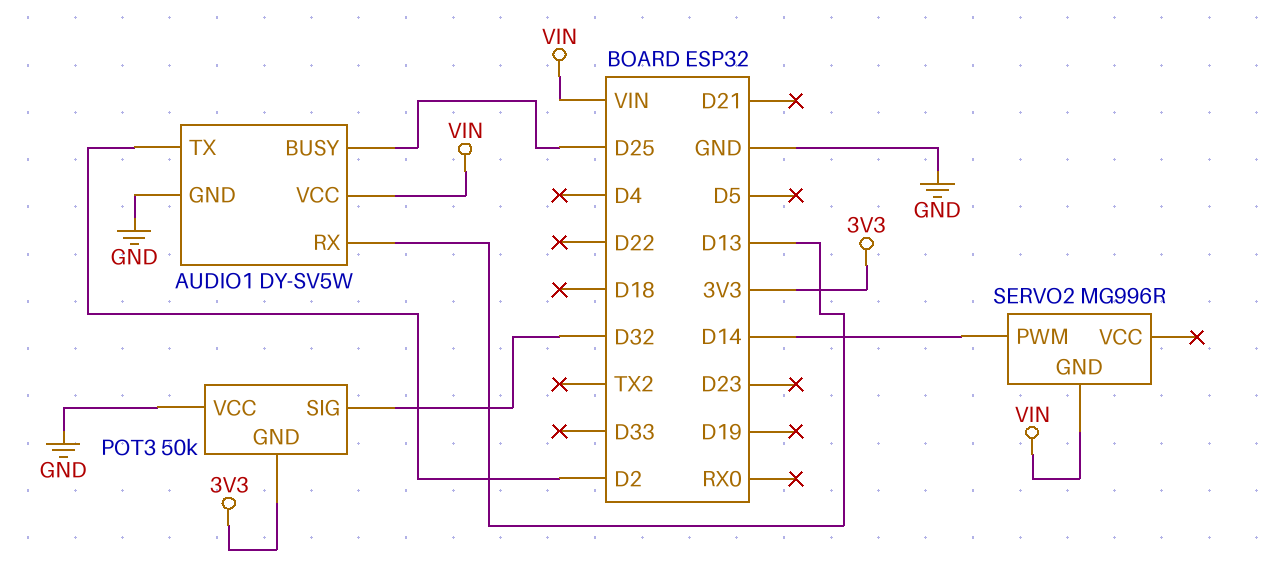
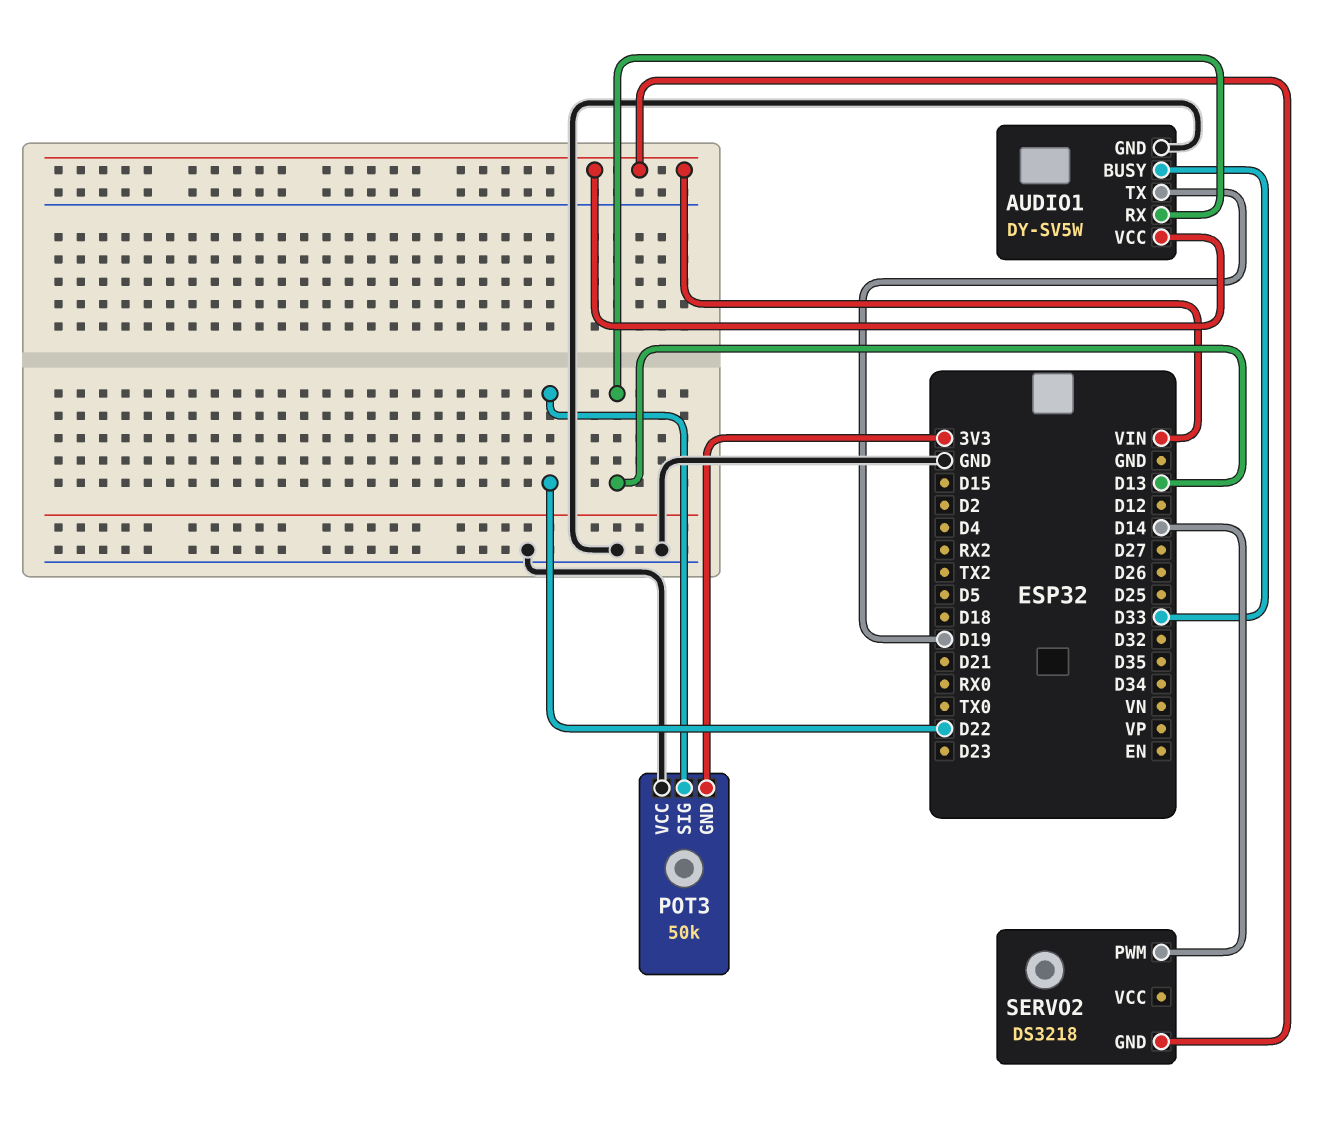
AUDIO1 pin BUSY: D25 -> D33
AUDIO1 pin TX: D2 -> D19
POT3 pin SIG: D32 -> D22
SERVO2: MG996R -> DS3218

